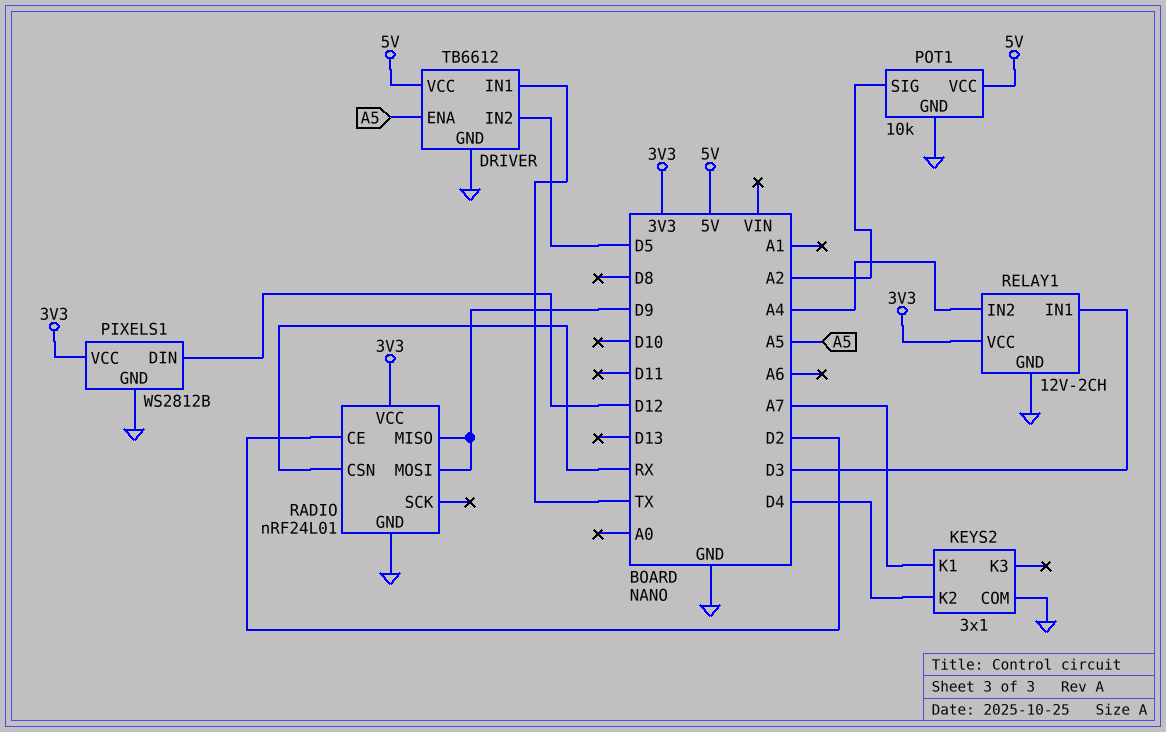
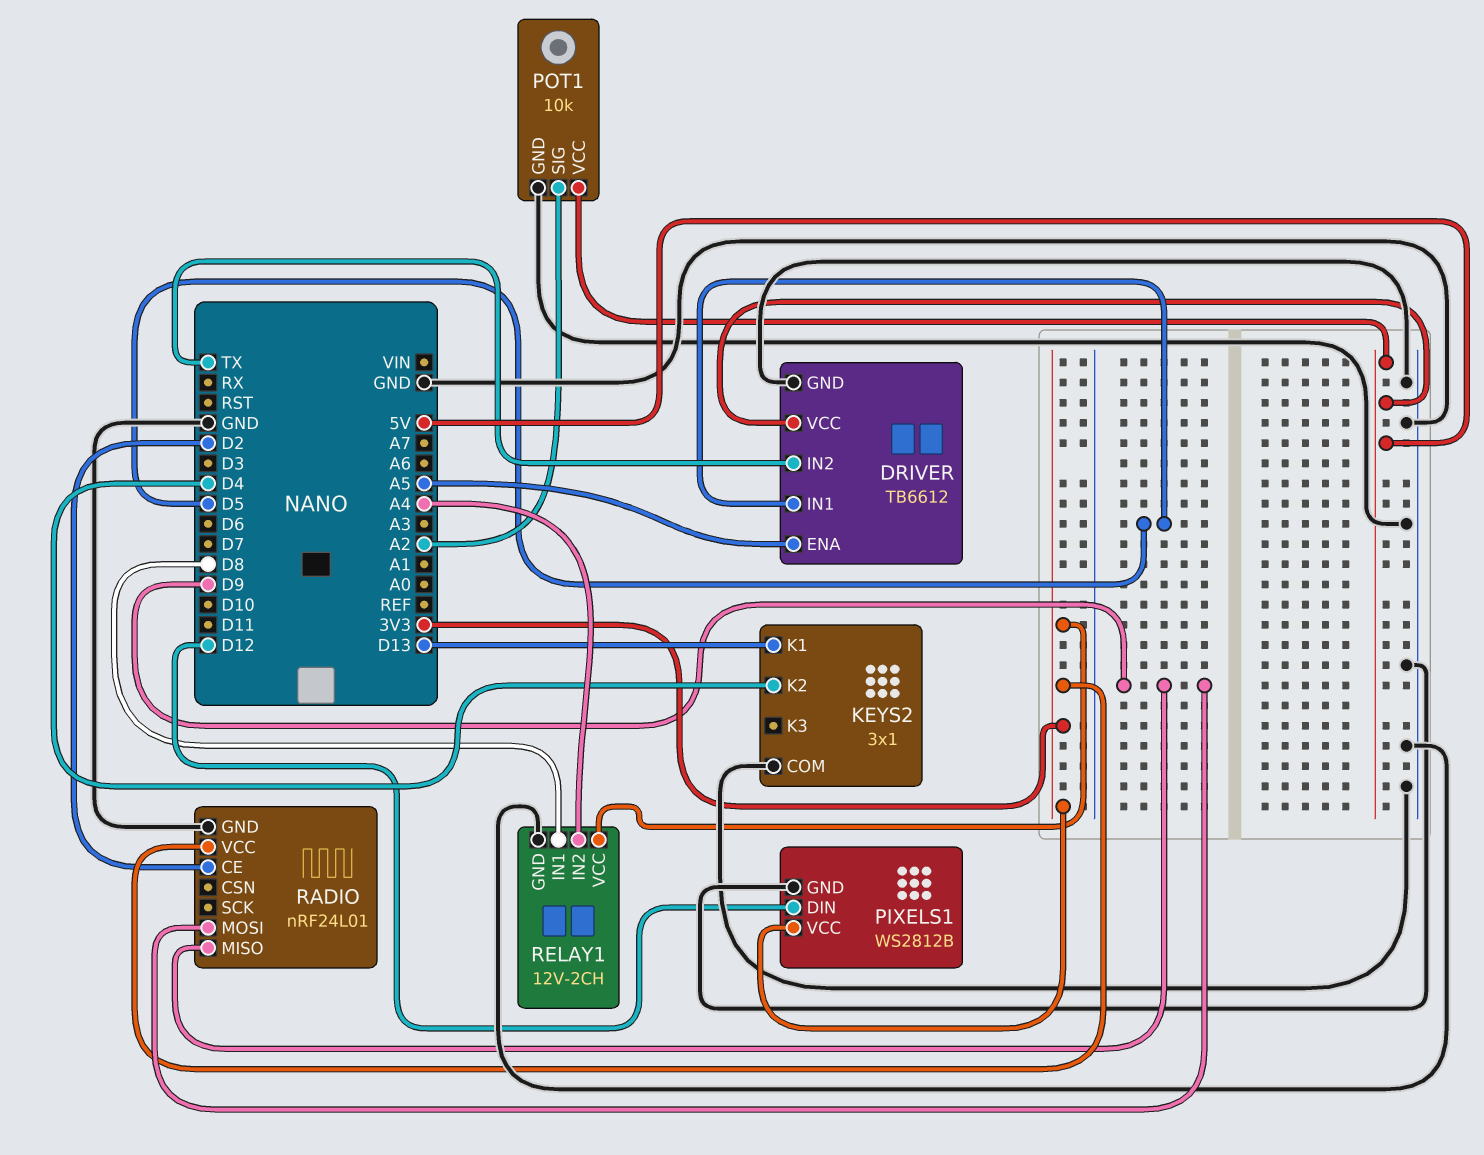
DRIVER pin IN1: TX -> D5
DRIVER pin IN2: D5 -> TX
KEYS2 pin K1: A7 -> D13
RADIO pin CSN: RX -> none
RELAY1 pin IN1: D3 -> D8

